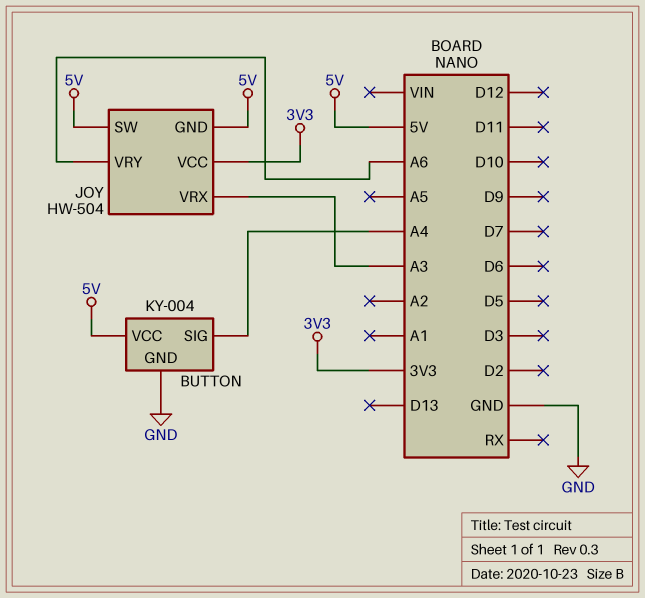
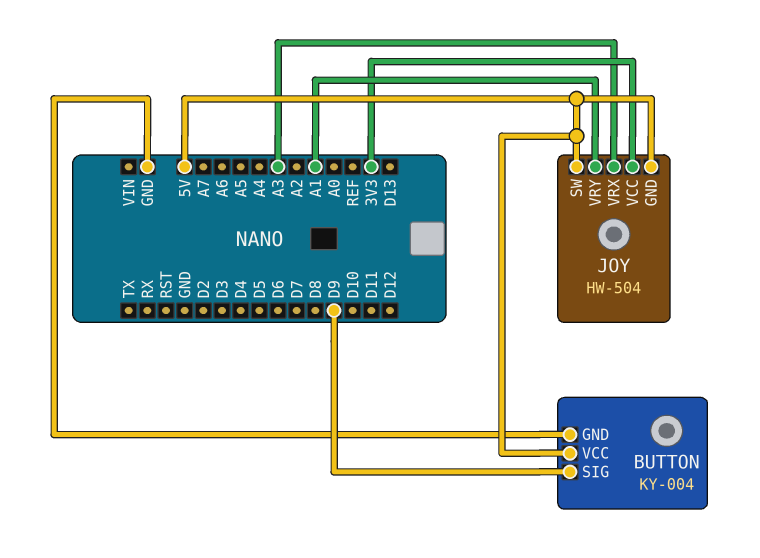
BUTTON pin SIG: A4 -> D9
JOY pin VRY: A6 -> A1

